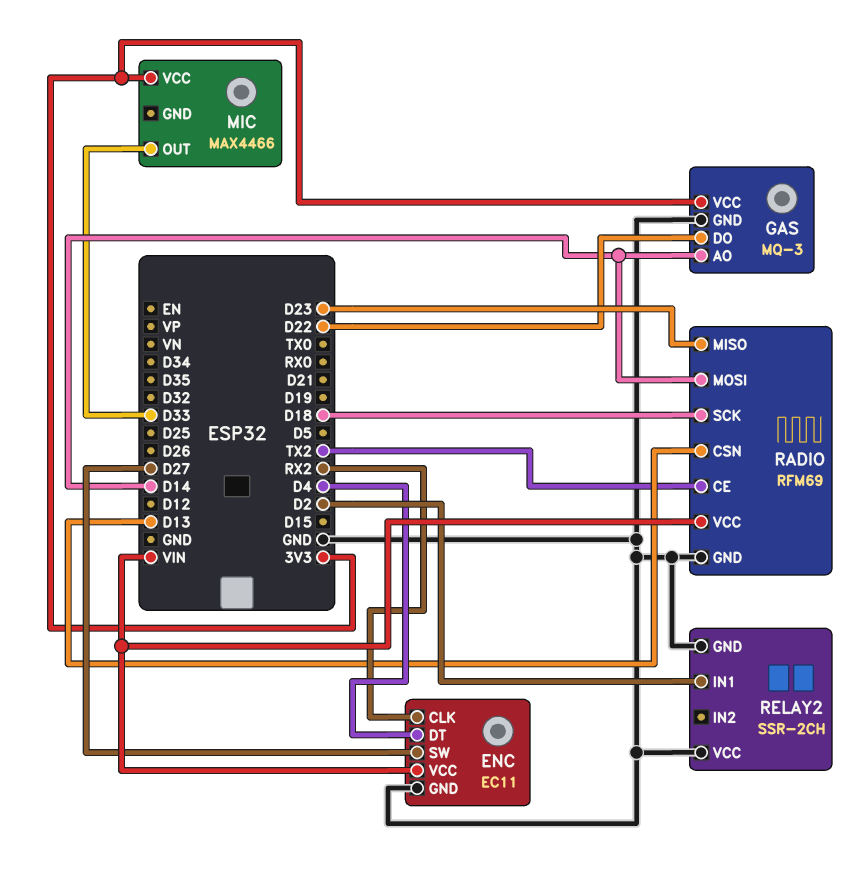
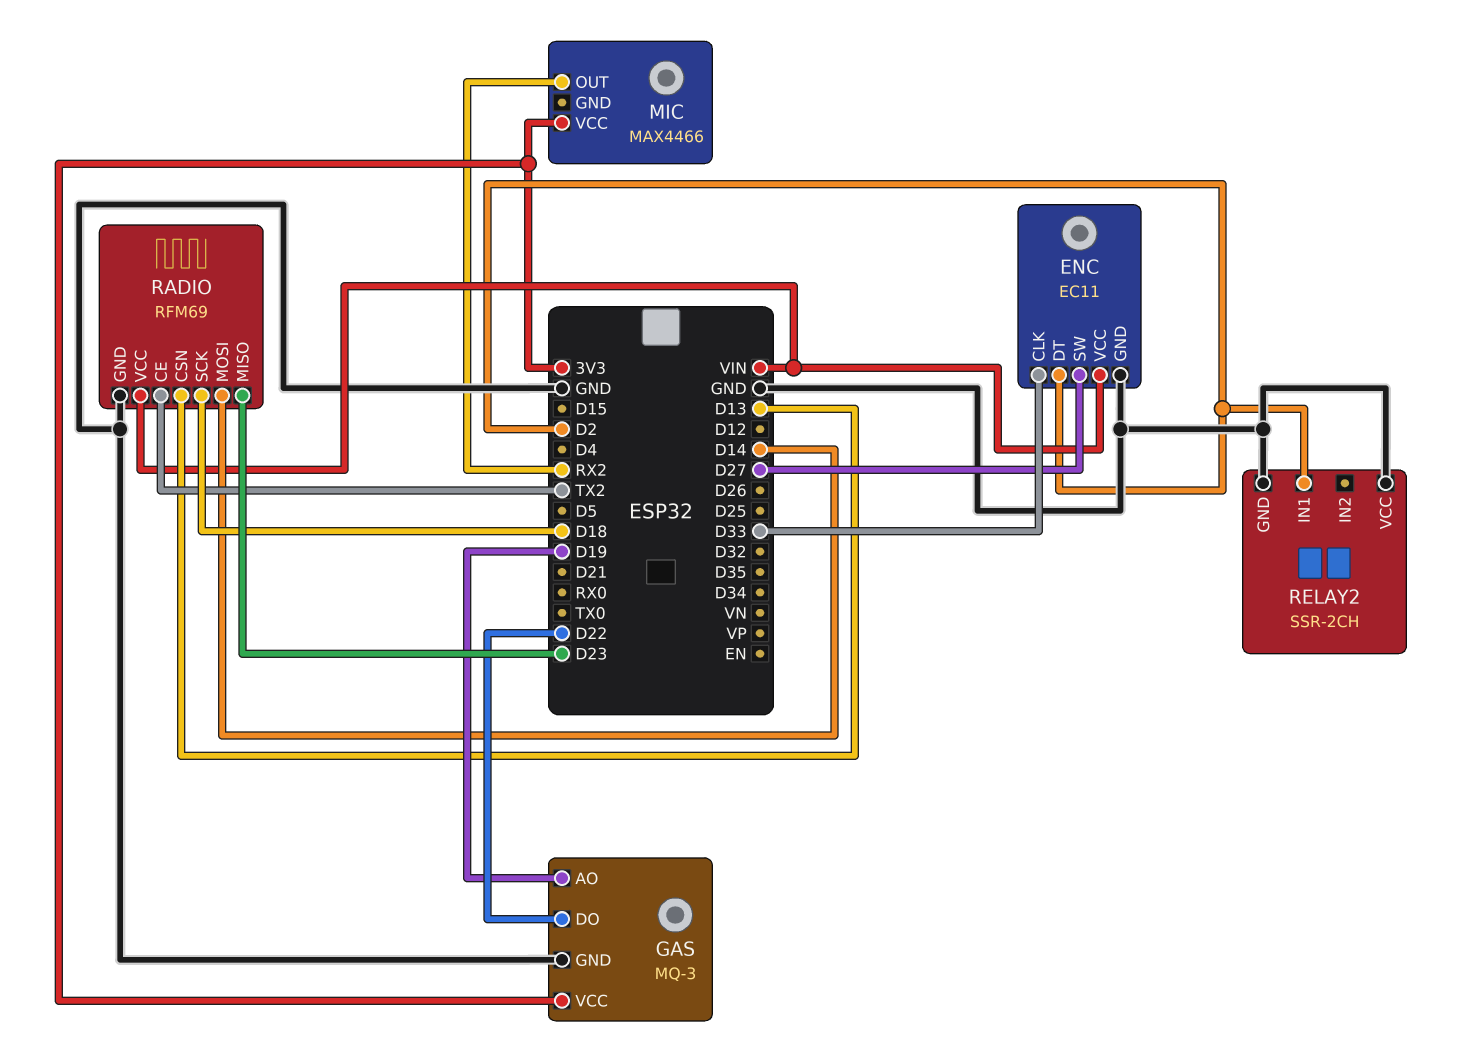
ENC pin CLK: RX2 -> D33
ENC pin DT: D4 -> D2
GAS pin AO: D14 -> D19
MIC pin OUT: D33 -> RX2

